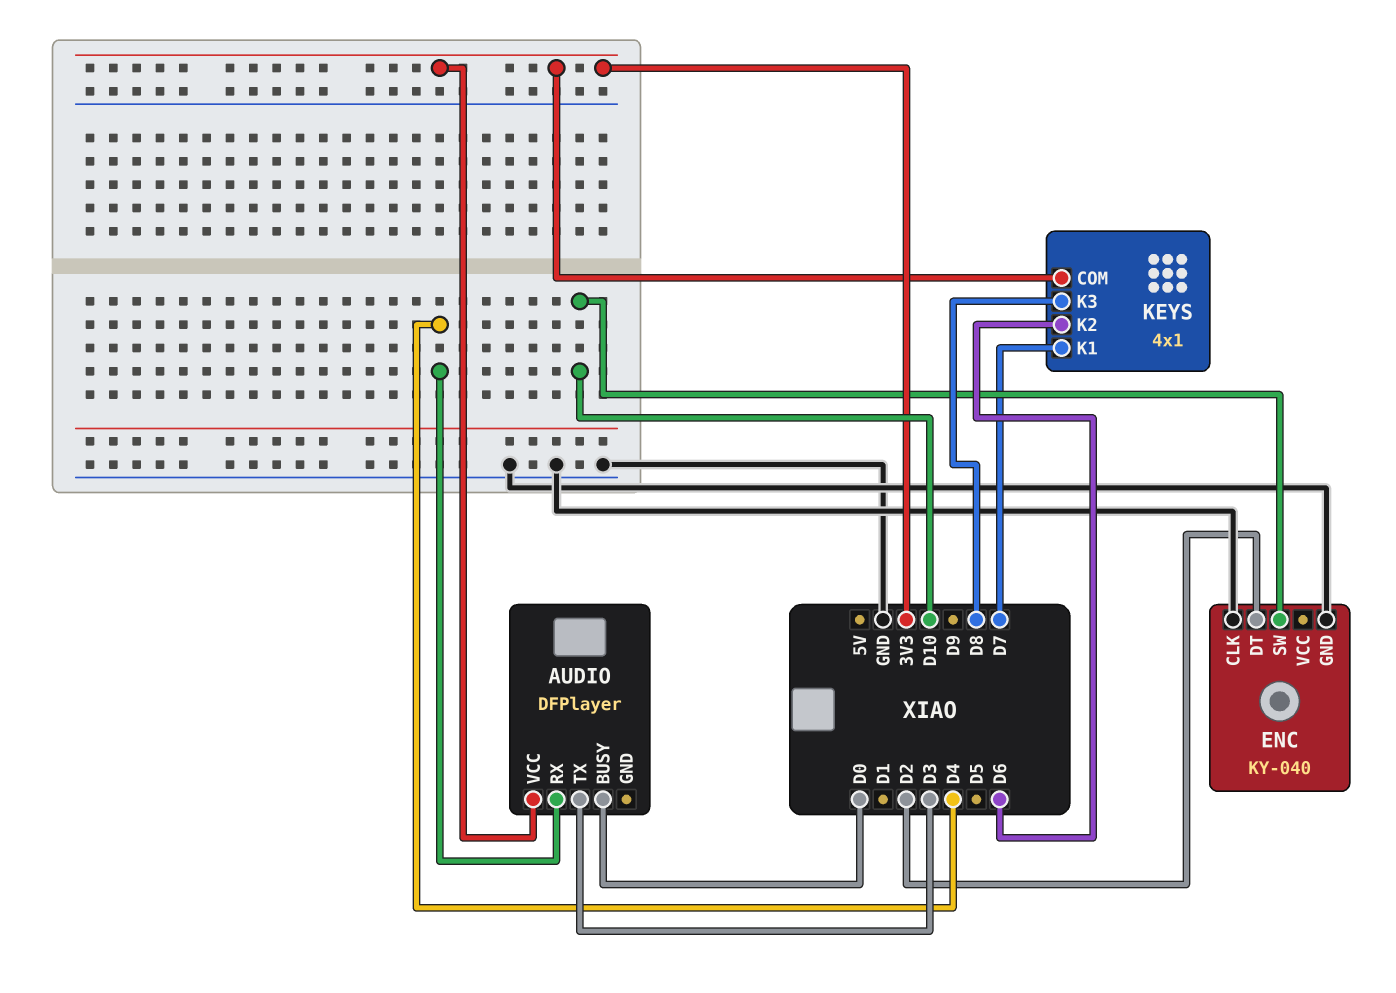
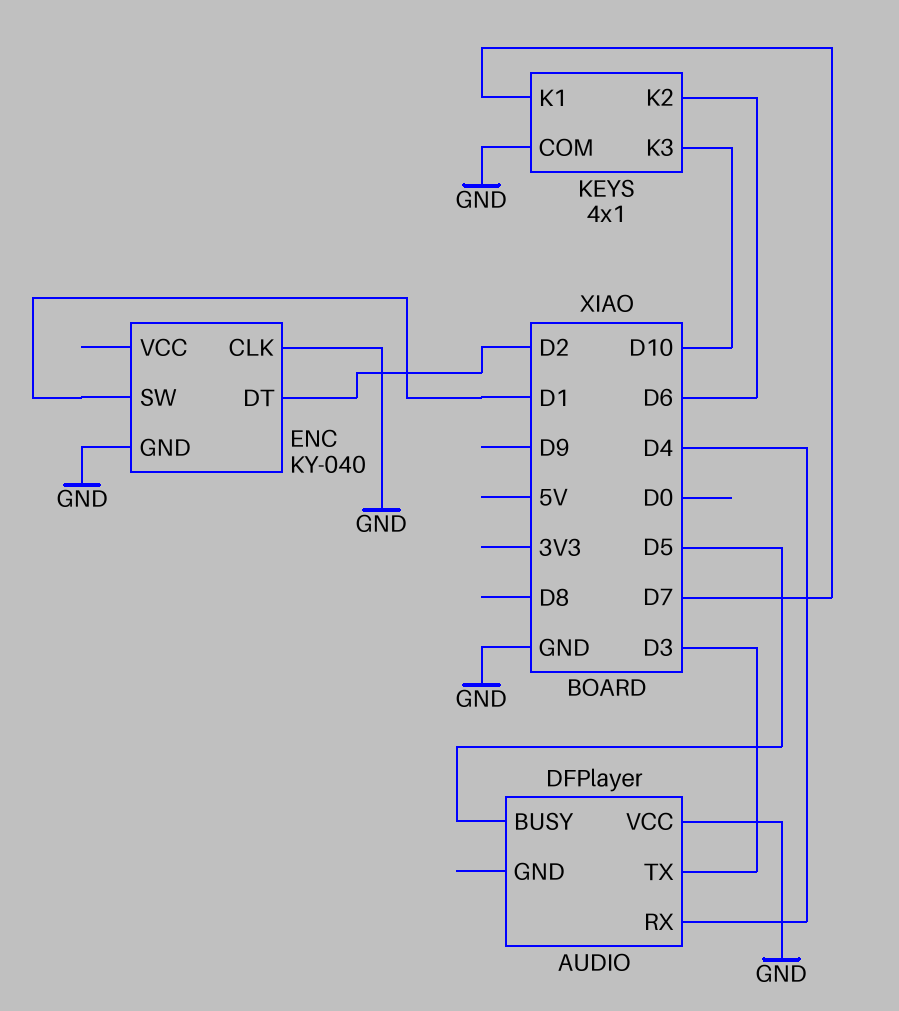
AUDIO pin BUSY: D0 -> D5
AUDIO pin VCC: 3V3 -> GND
ENC pin SW: D10 -> D1
KEYS pin COM: 3V3 -> GND
KEYS pin K3: D8 -> D10

